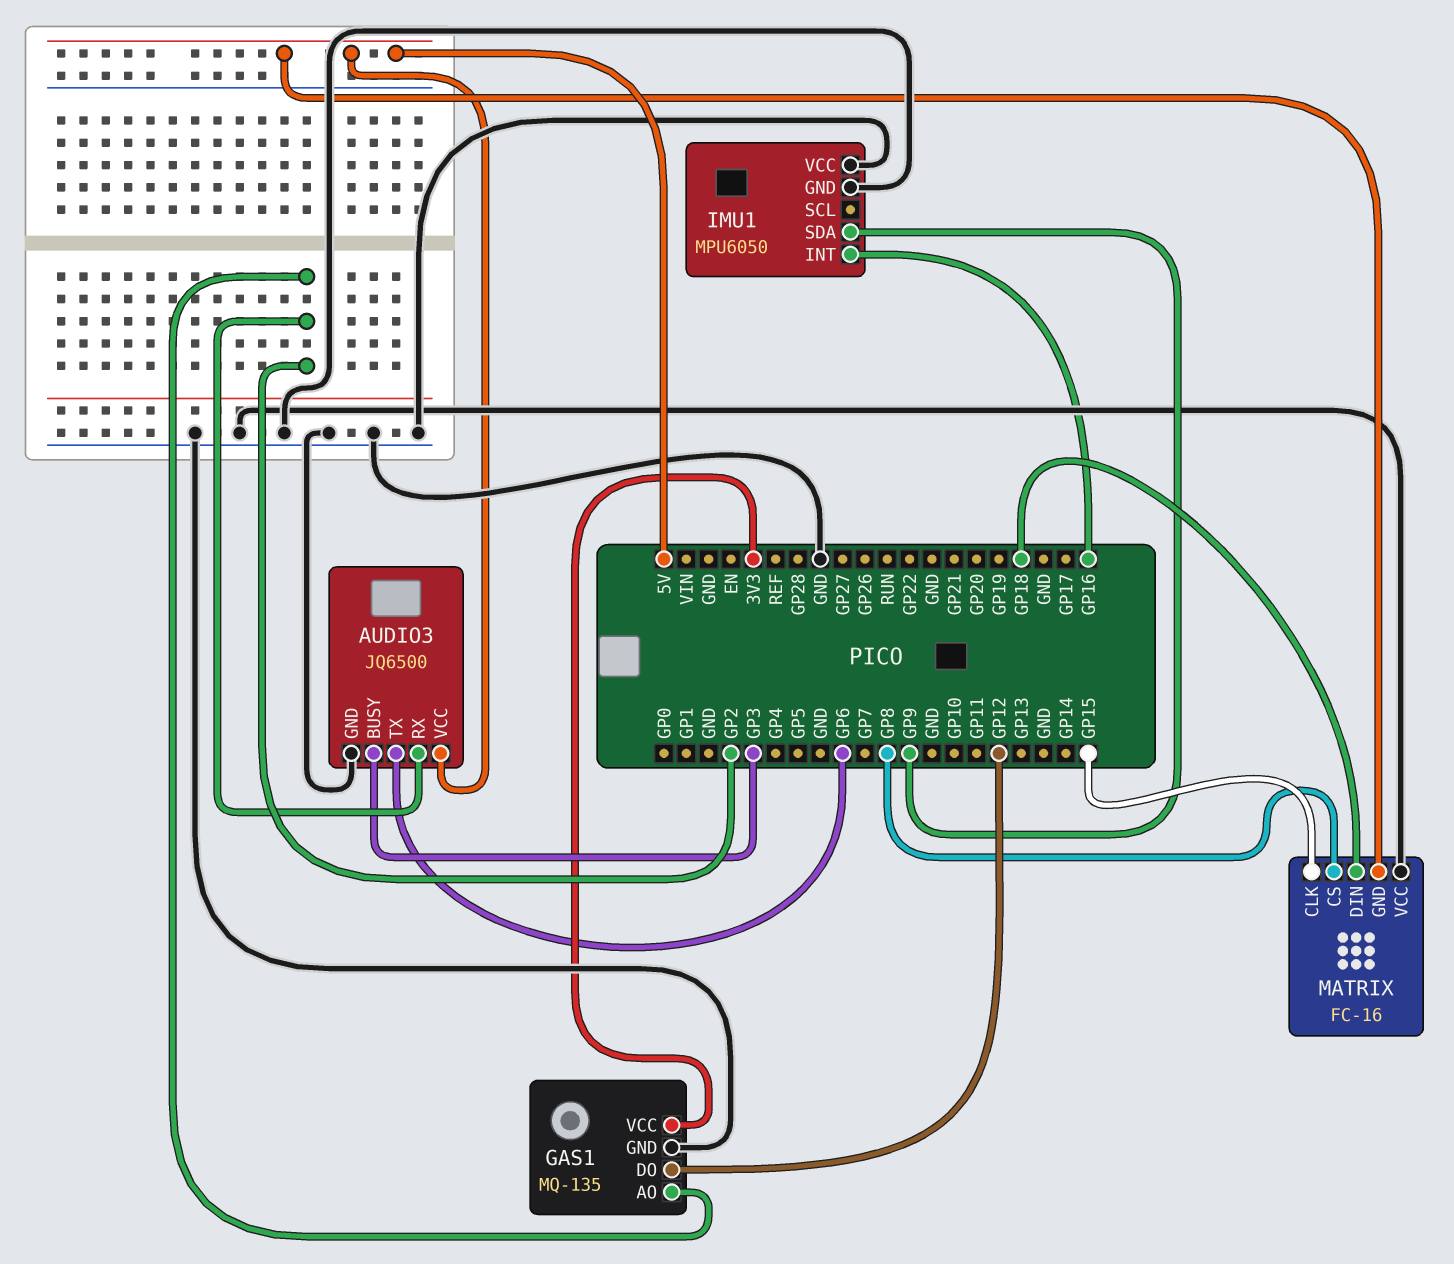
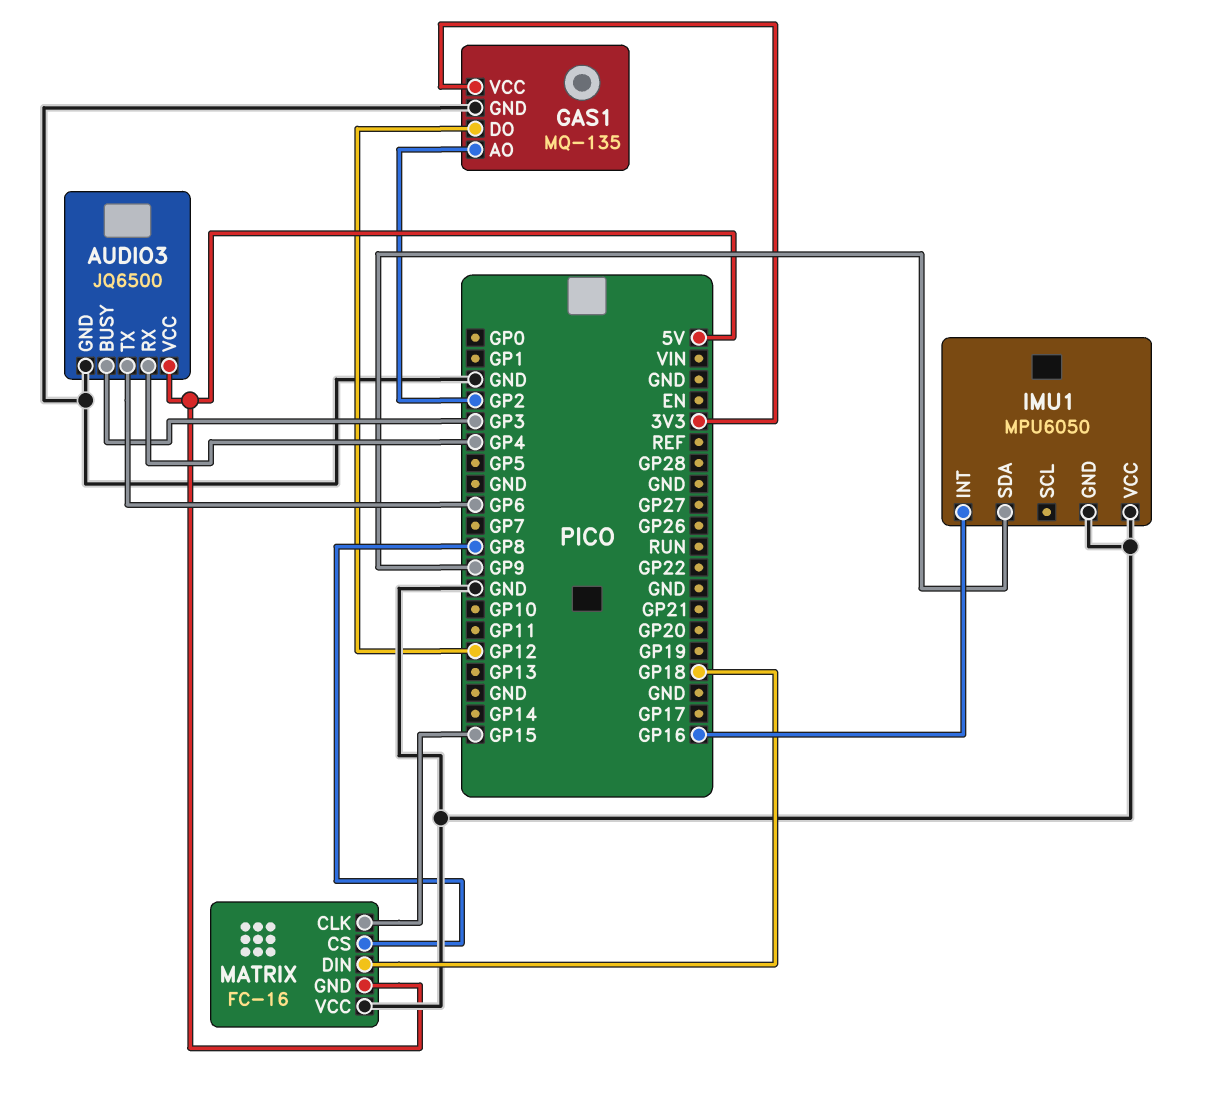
AUDIO3 pin RX: GP2 -> GP4

